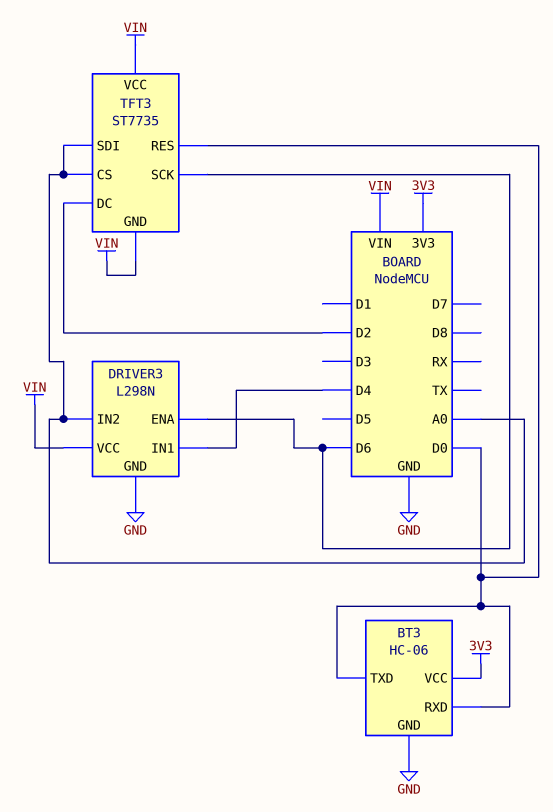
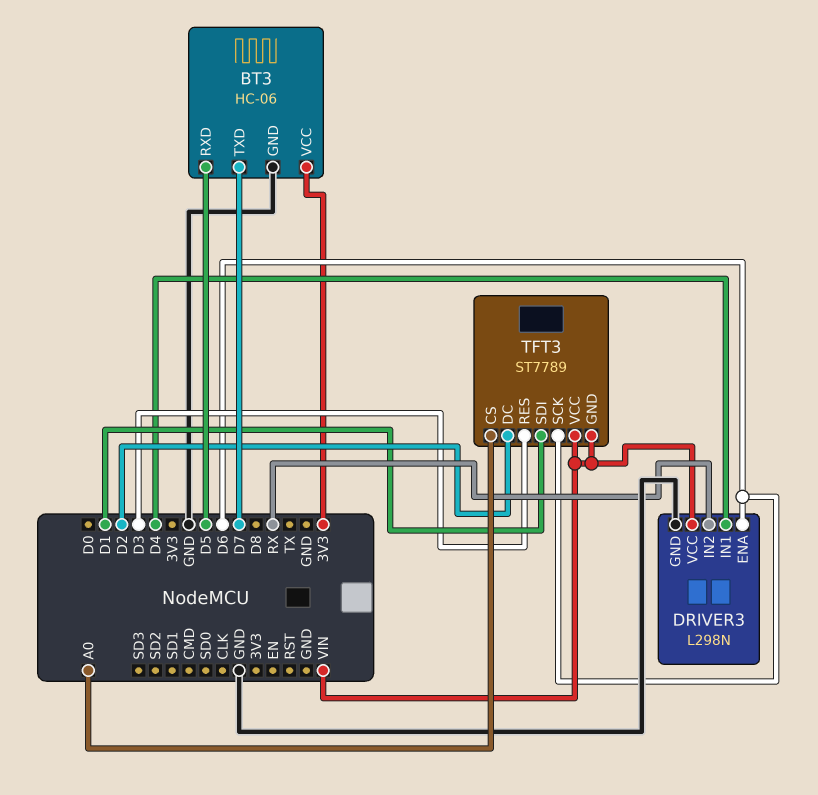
BT3 pin RXD: D0 -> D5
BT3 pin TXD: D0 -> D7
DRIVER3 pin IN2: A0 -> RX
TFT3: ST7735 -> ST7789
TFT3 pin RES: D0 -> D3
TFT3 pin SDI: A0 -> D1

